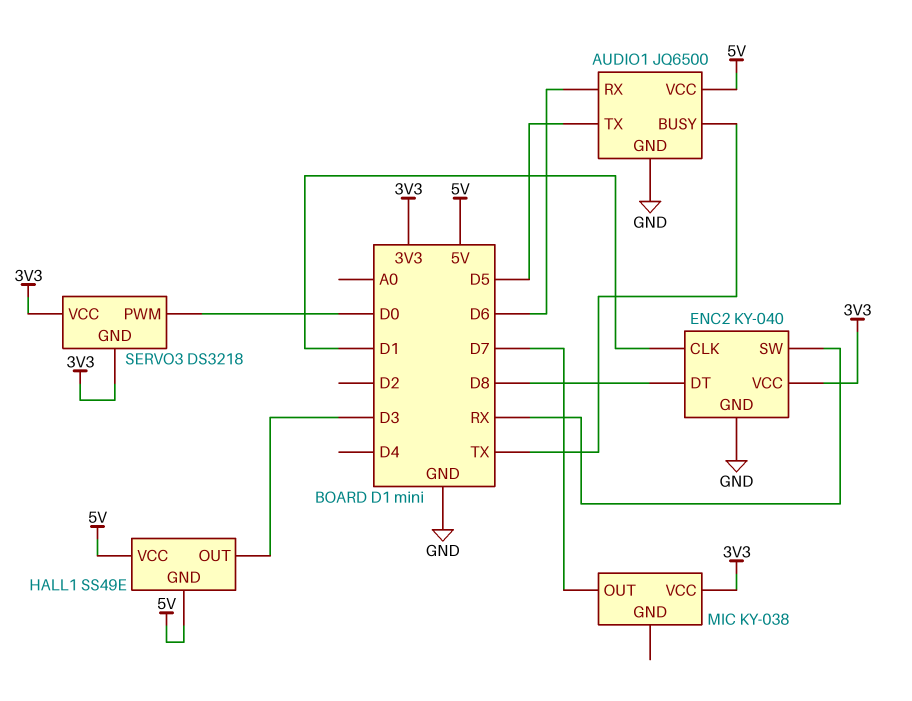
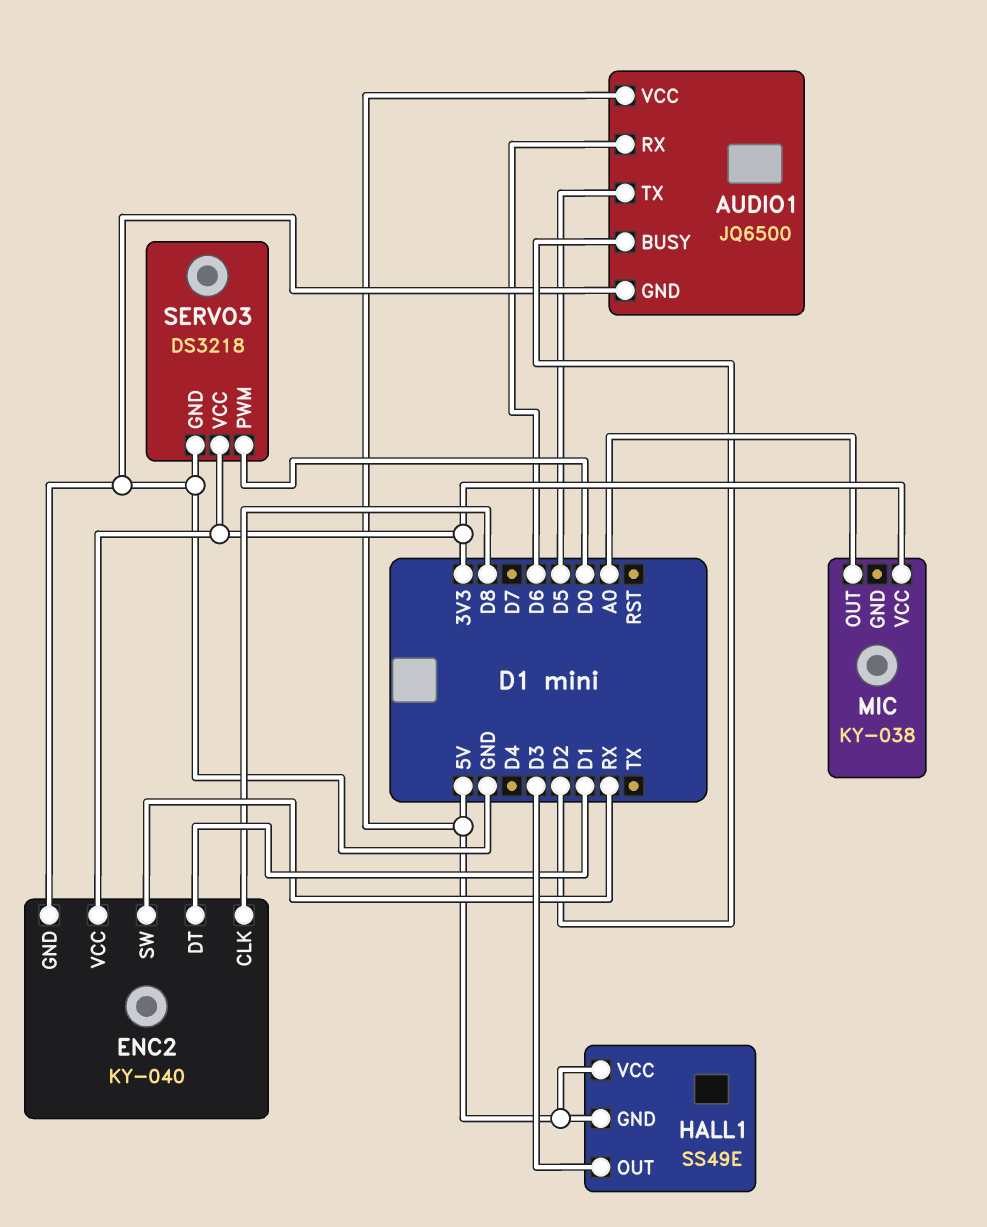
AUDIO1 pin BUSY: TX -> D2
ENC2 pin CLK: D1 -> D8
ENC2 pin DT: D8 -> D1
MIC pin OUT: D7 -> A0
SERVO3 pin GND: 3V3 -> GND

